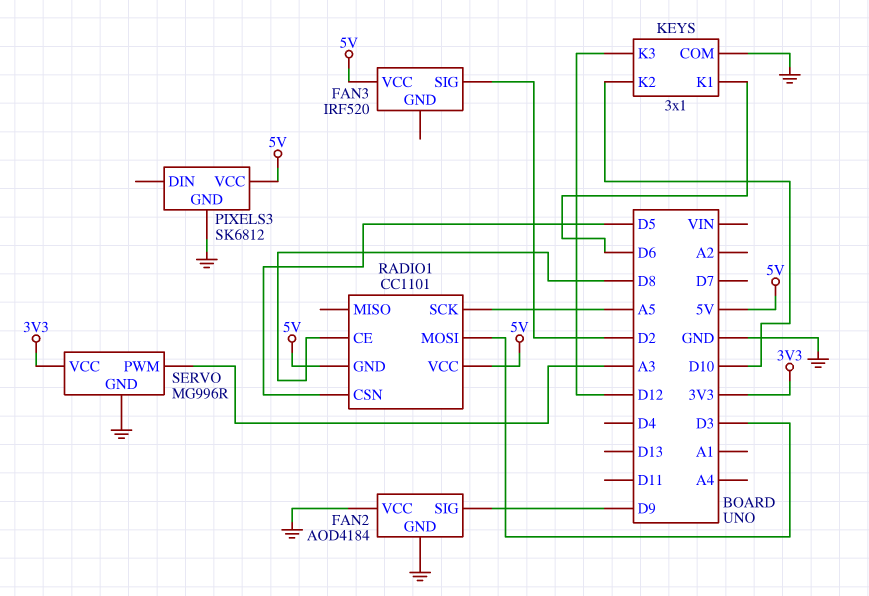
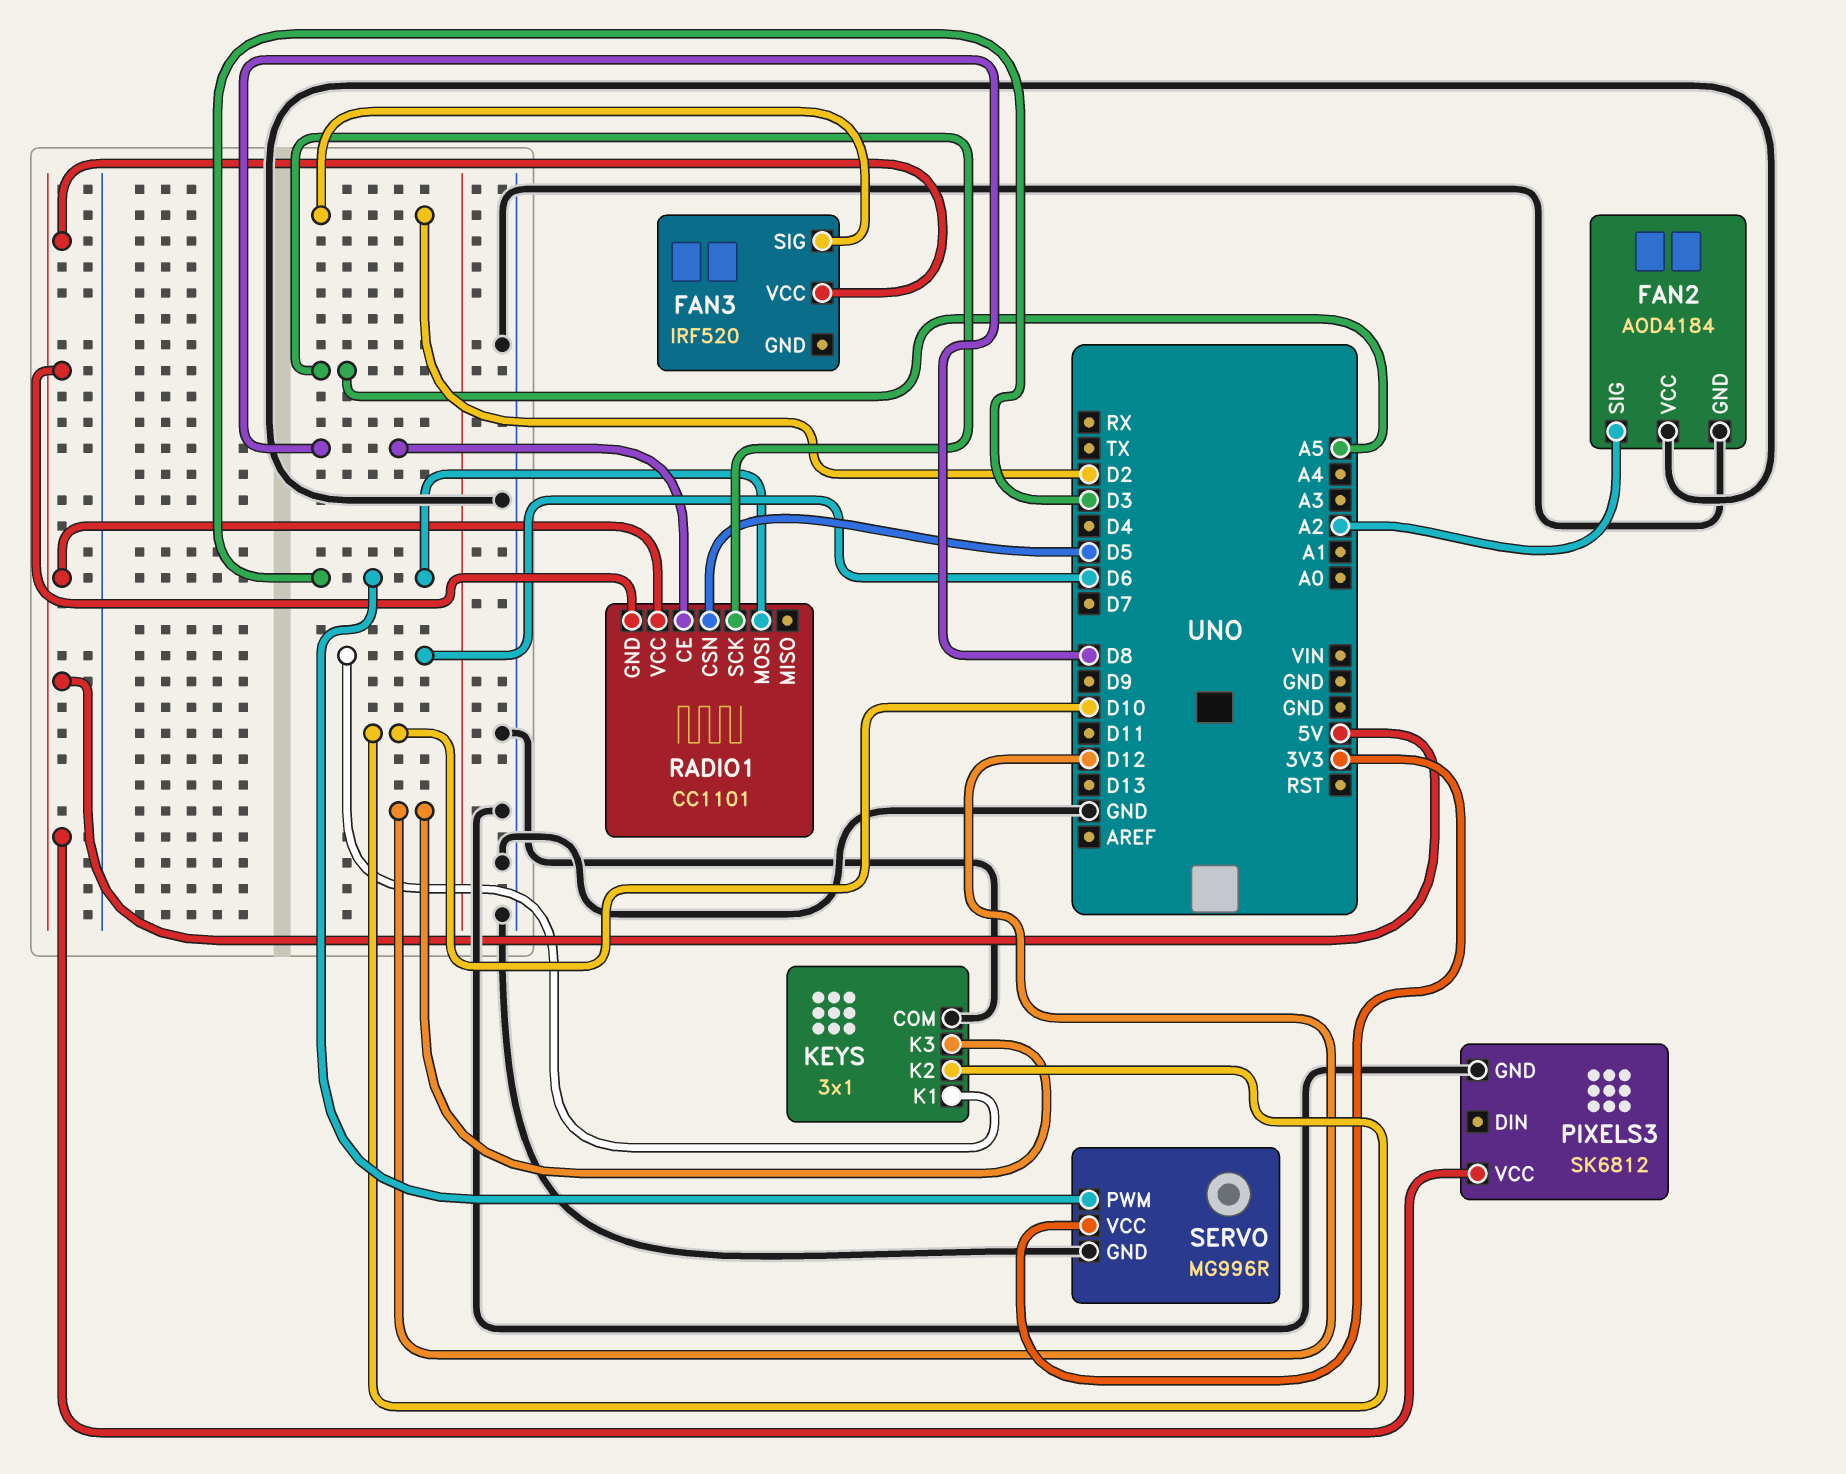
FAN2 pin SIG: D9 -> A2
SERVO pin PWM: A3 -> D3

